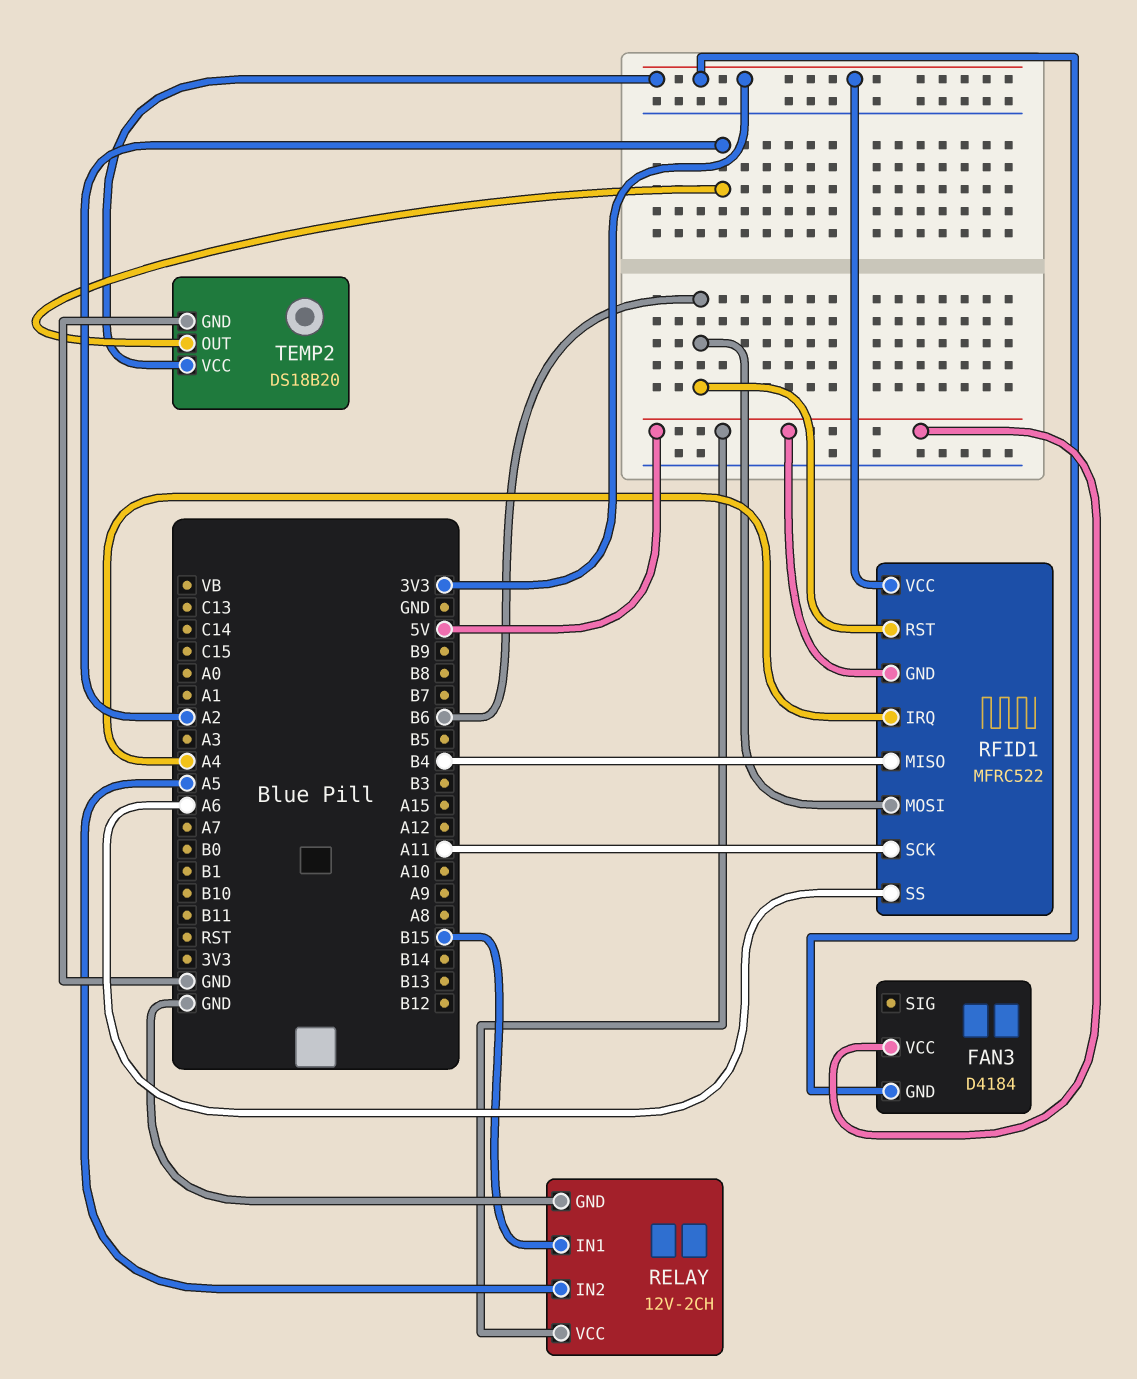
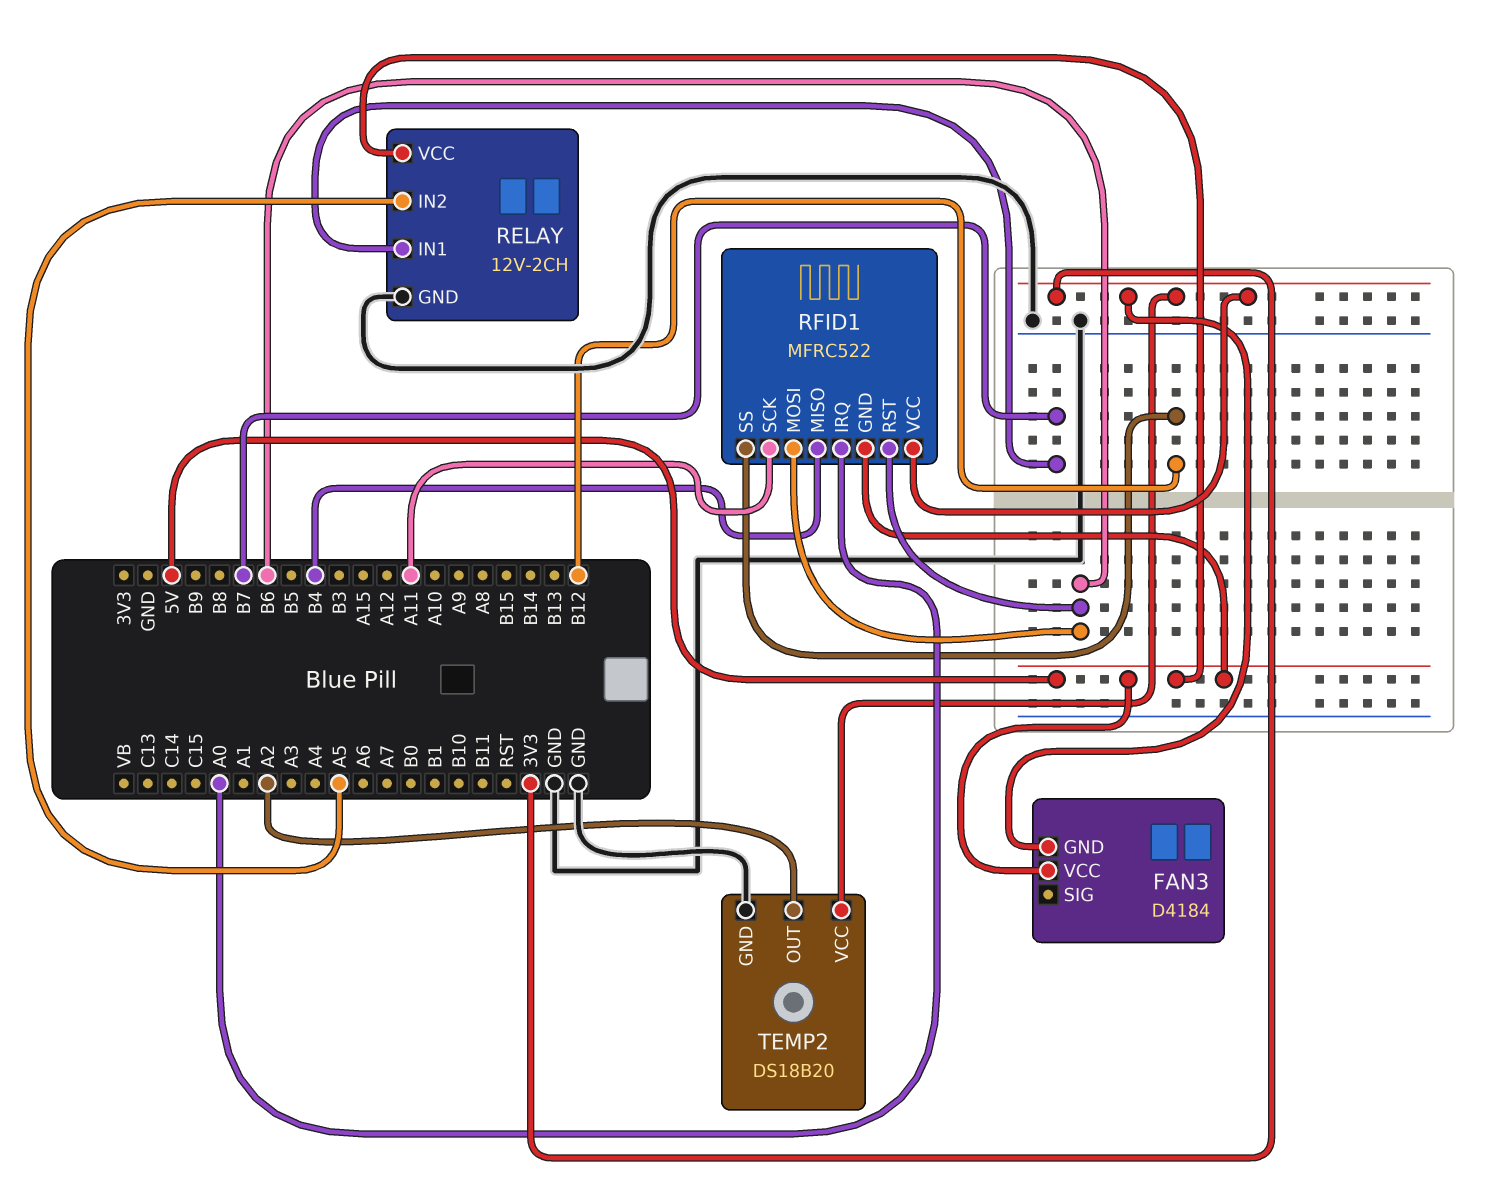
RELAY pin IN1: B15 -> B7
RFID1 pin IRQ: A4 -> A0
RFID1 pin SS: A6 -> B12

